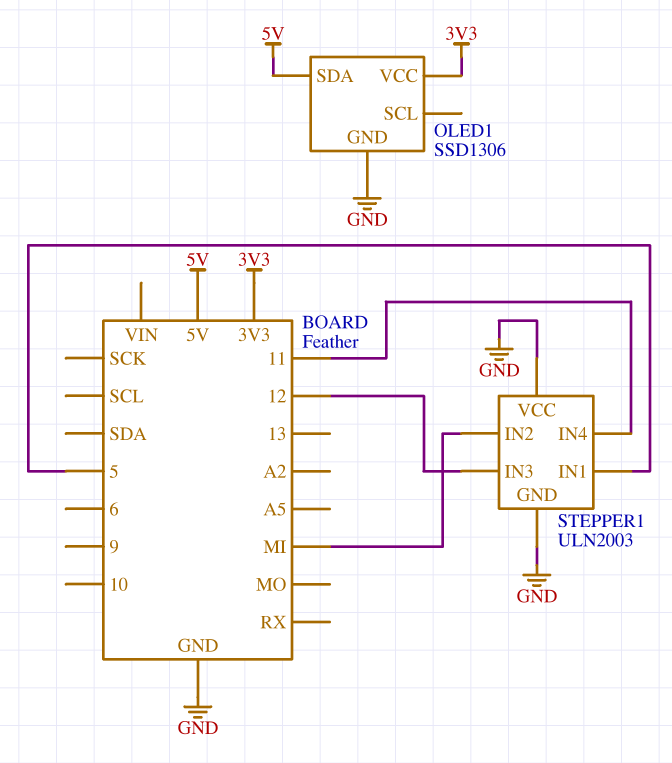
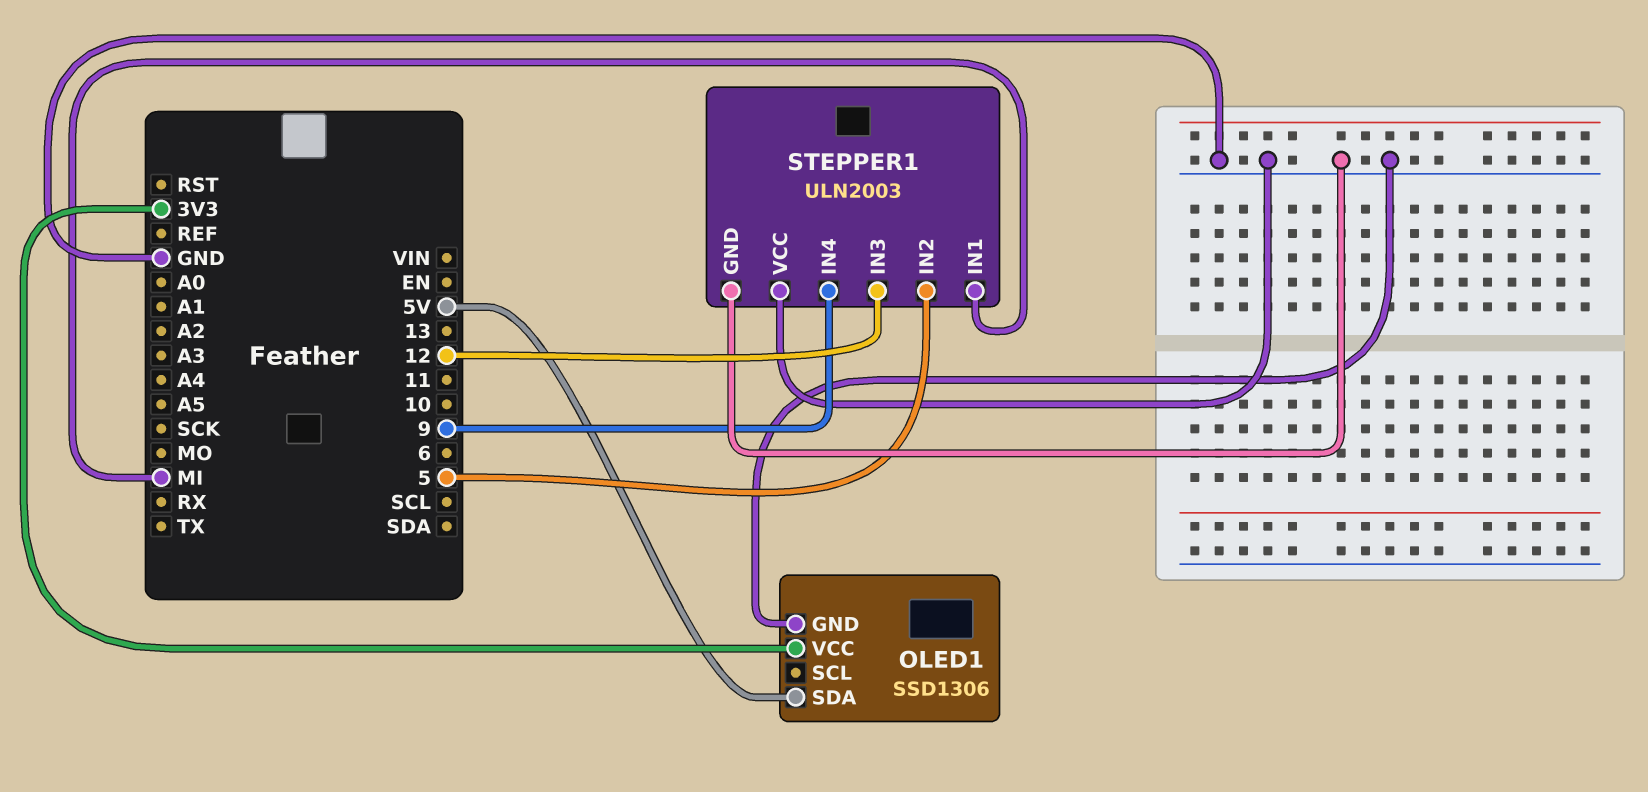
STEPPER1 pin IN1: 5 -> MI
STEPPER1 pin IN2: MI -> 5
STEPPER1 pin IN4: 11 -> 9

